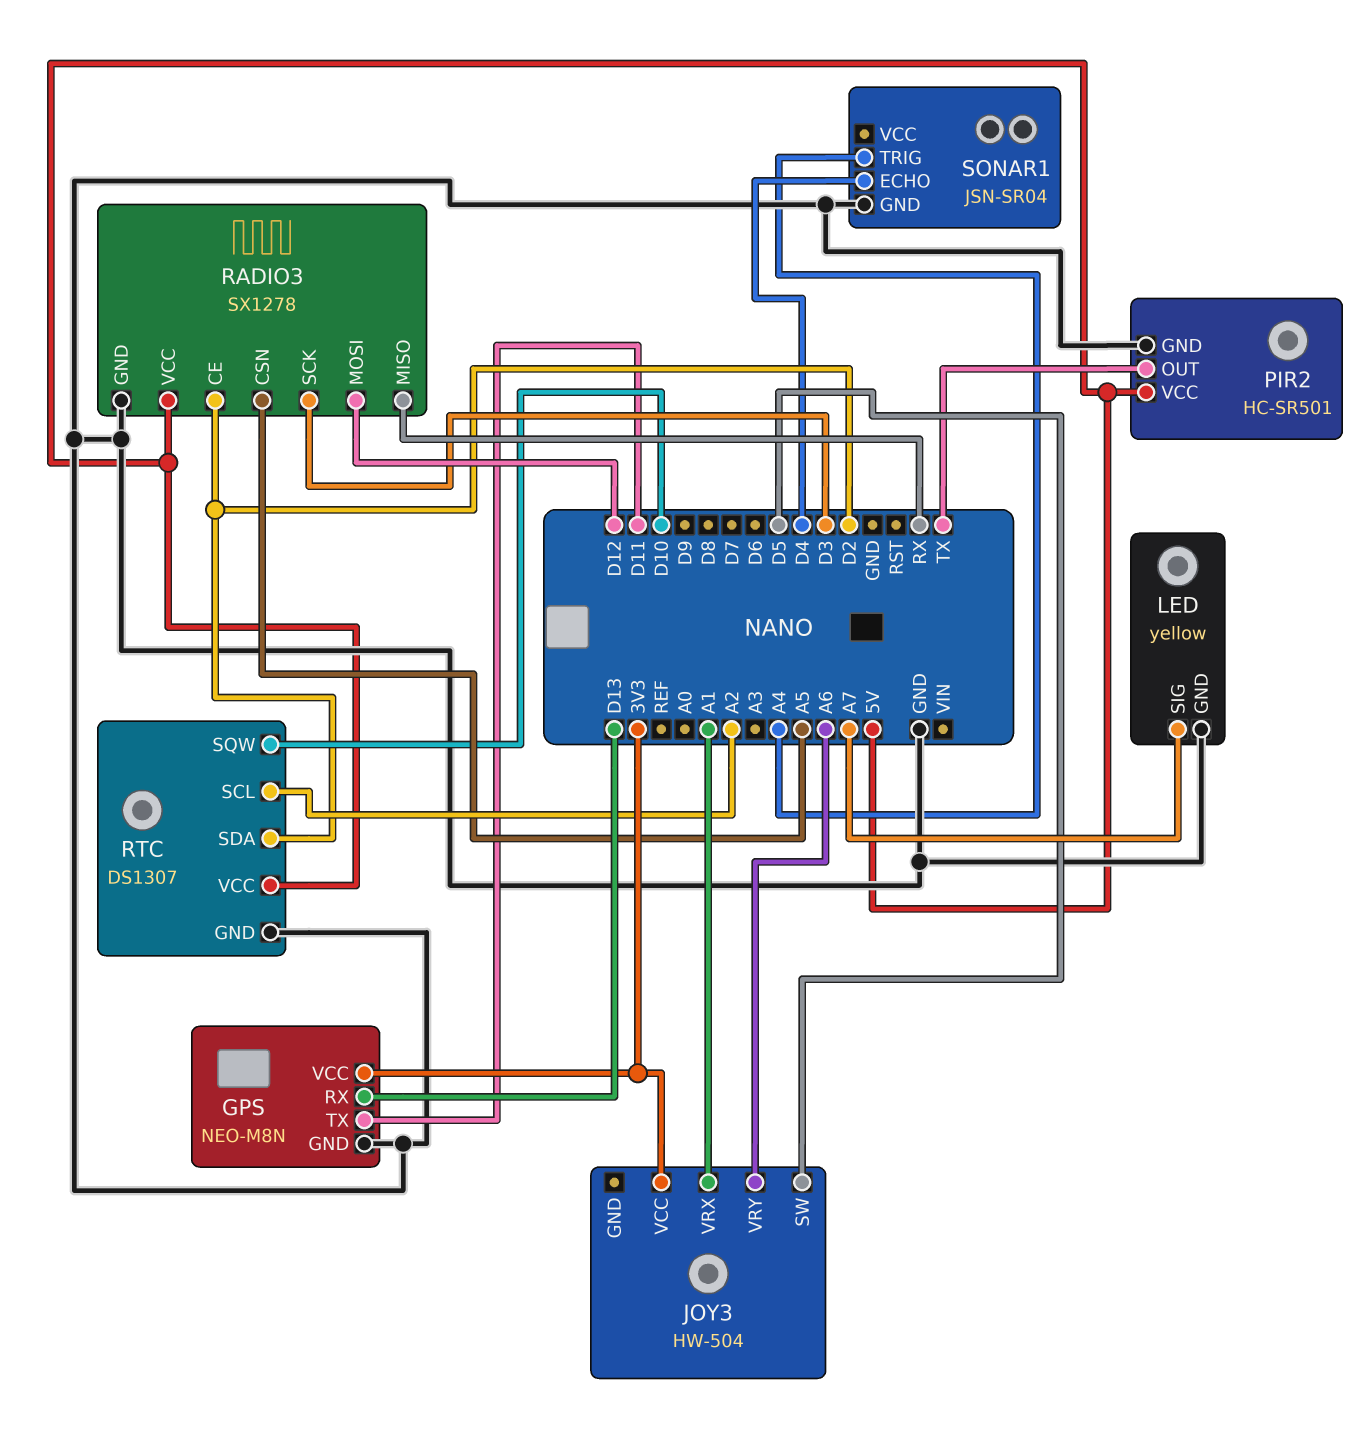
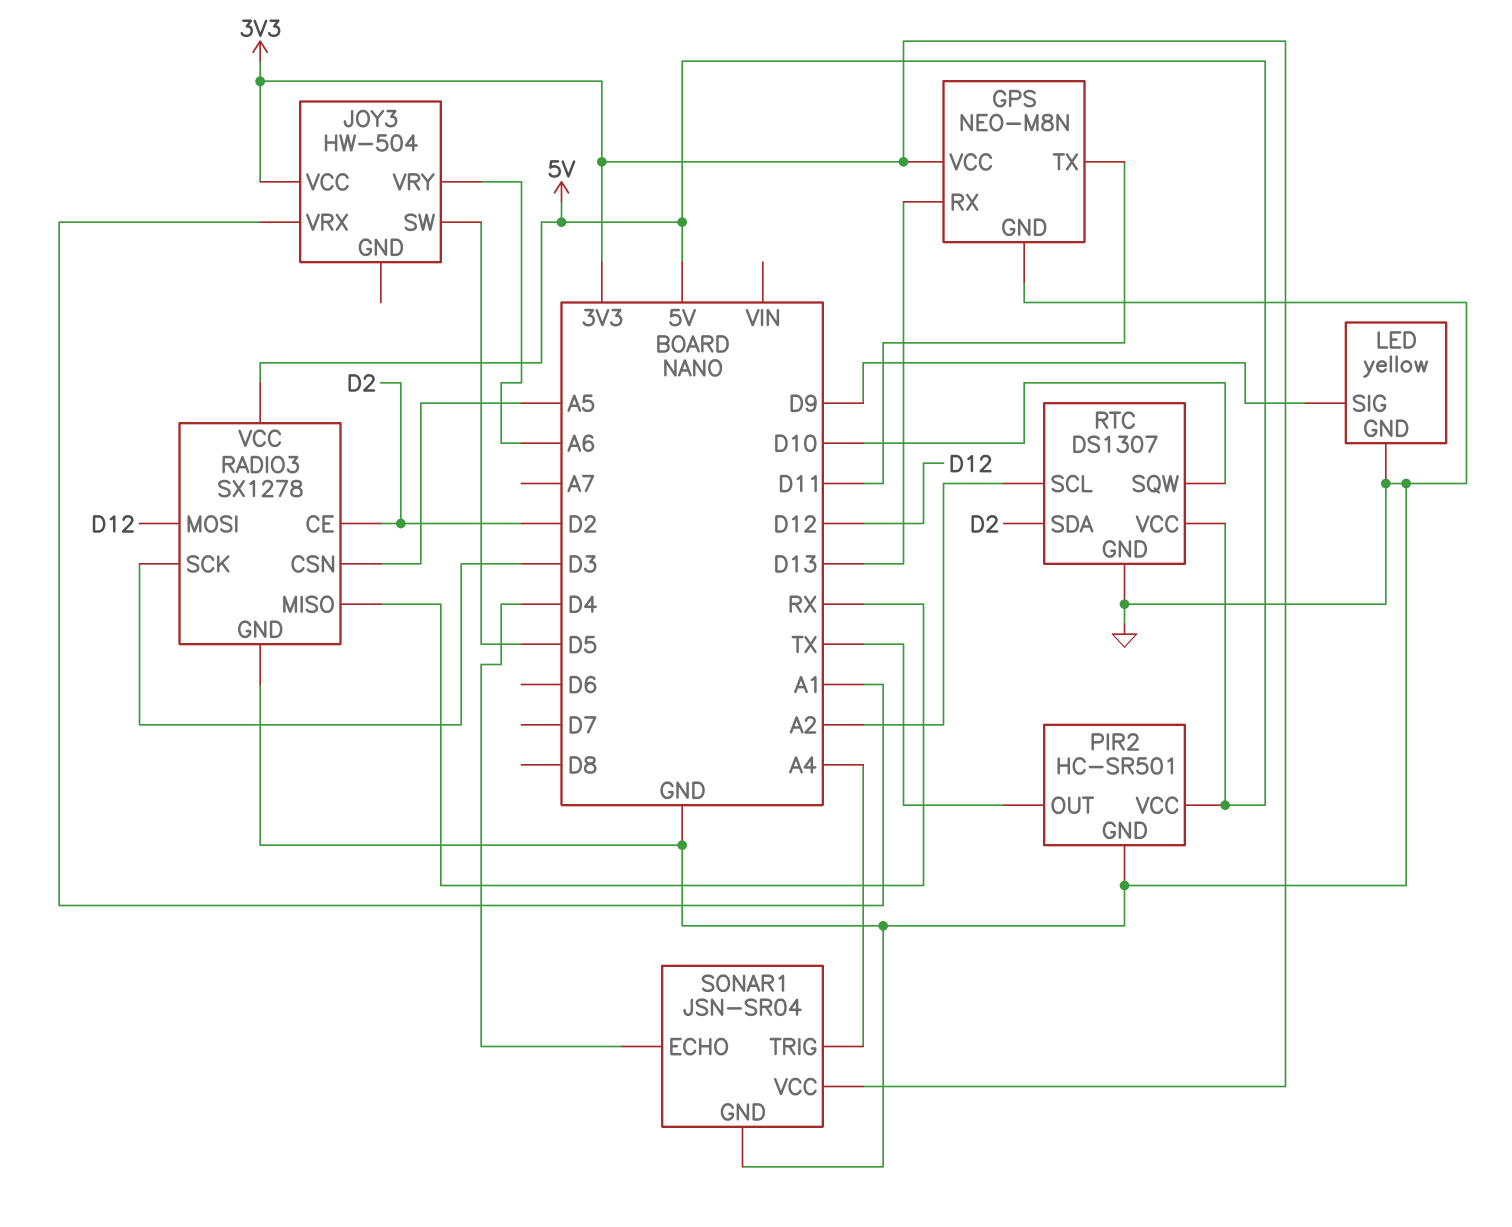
LED pin SIG: A7 -> D9
SONAR1 pin VCC: none -> 3V3

